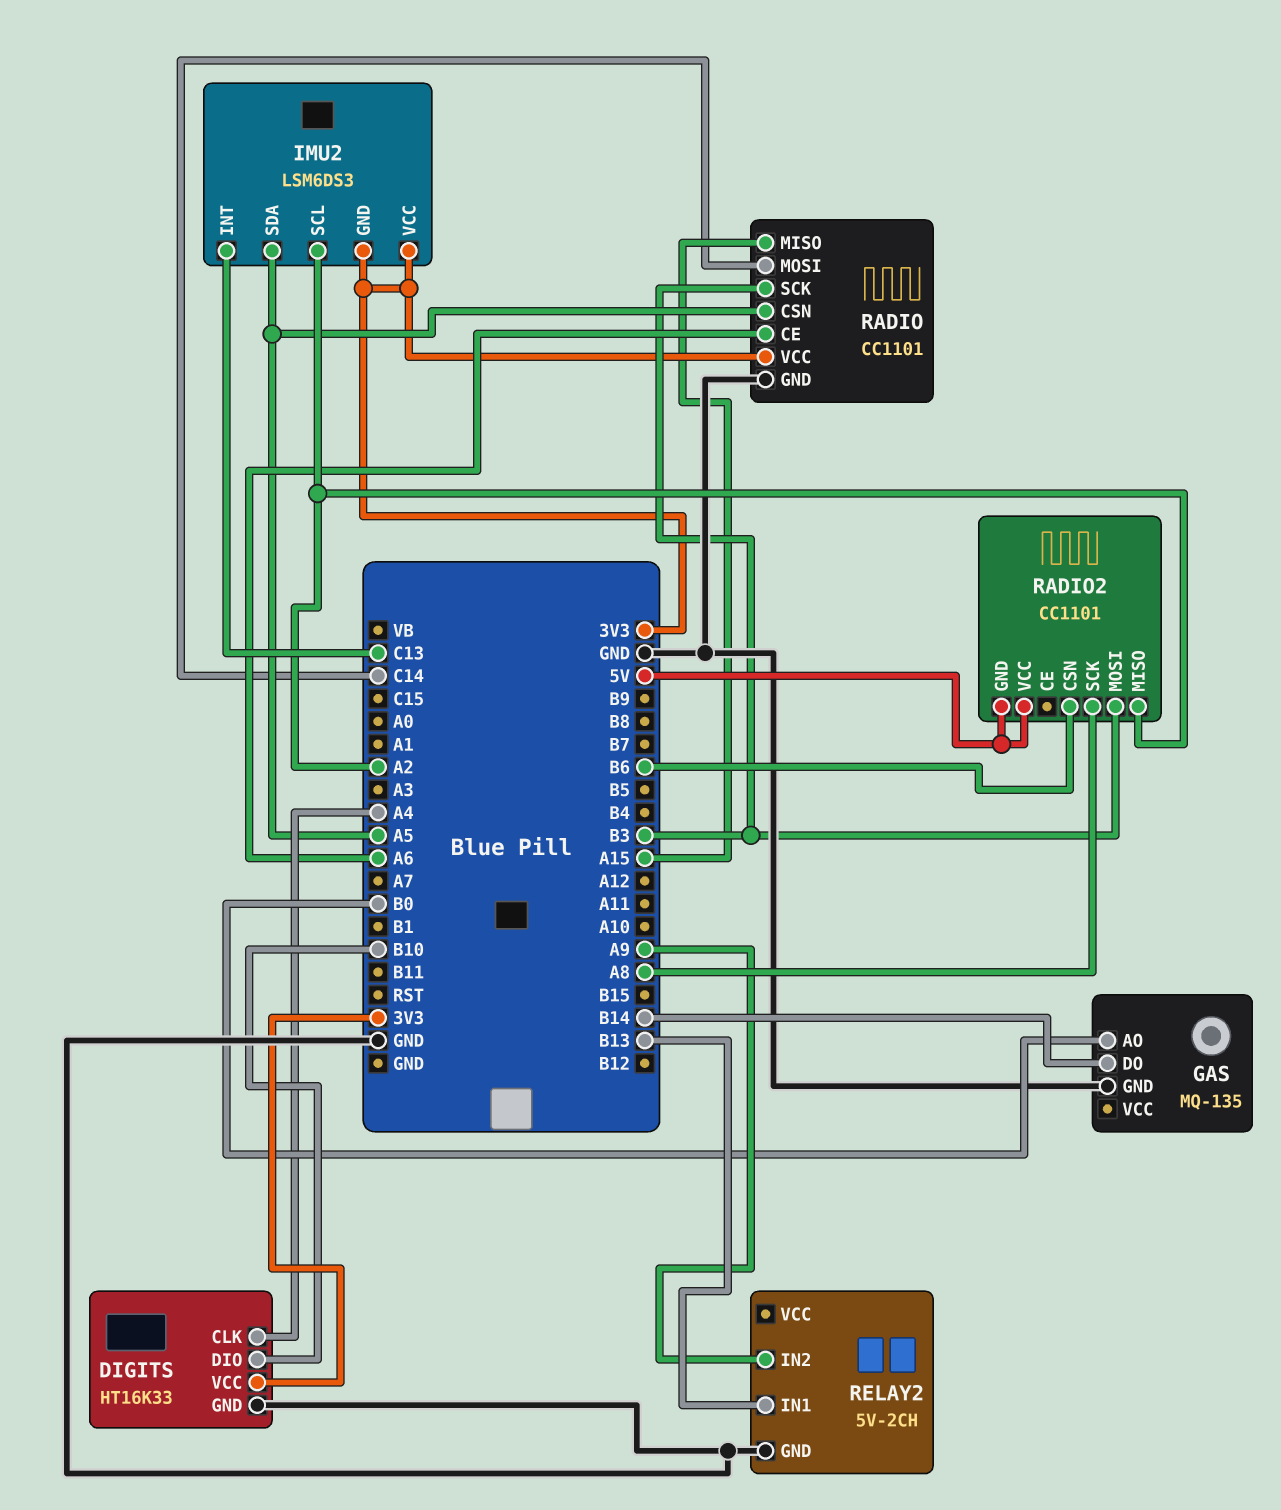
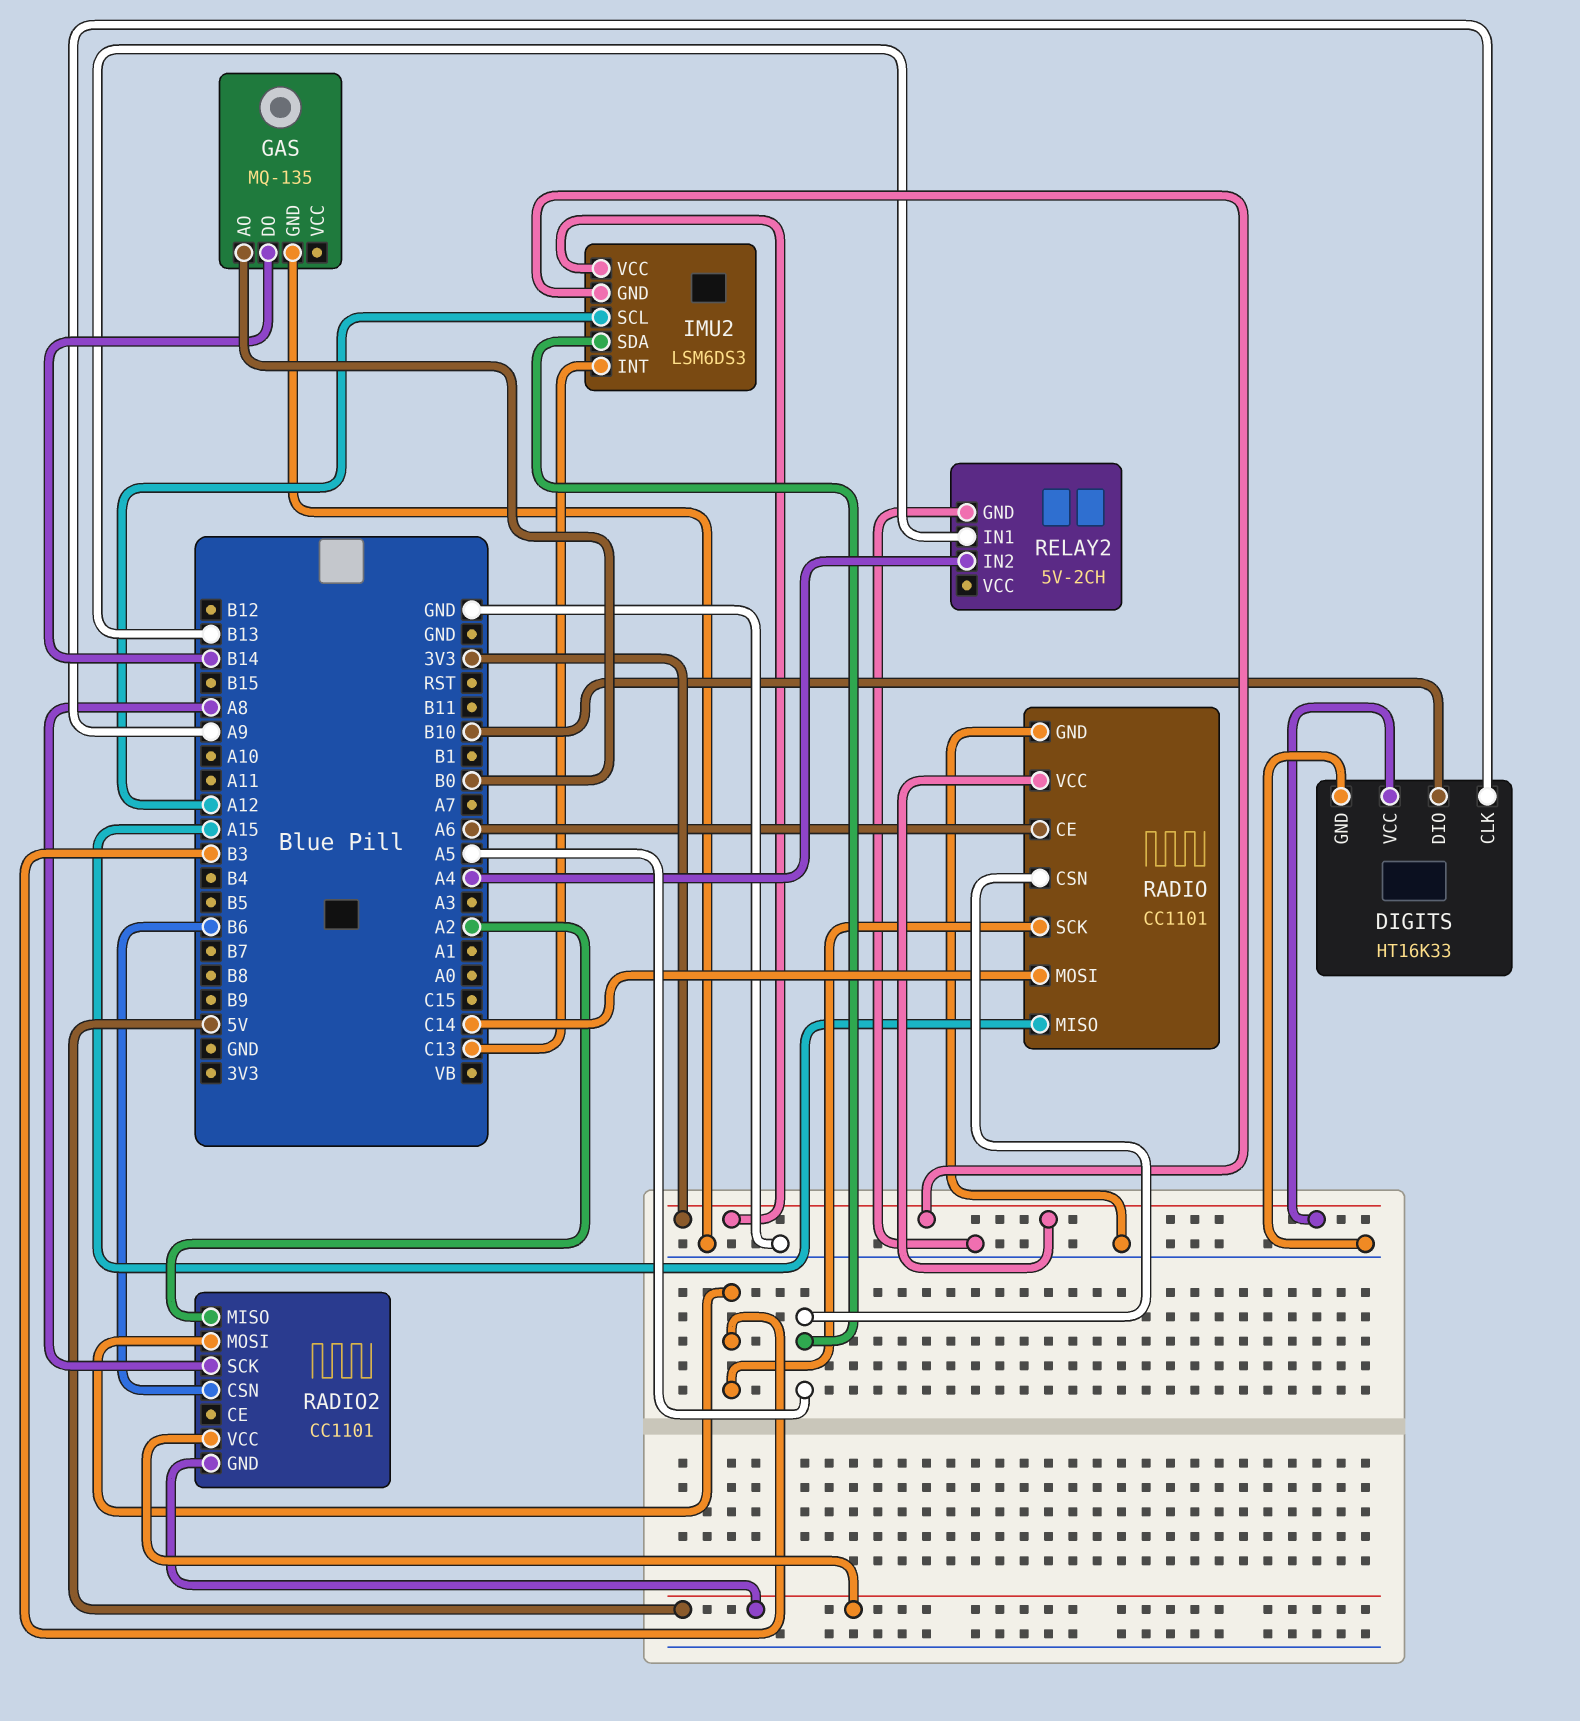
DIGITS pin CLK: A4 -> A9
IMU2 pin SCL: A2 -> A12
RELAY2 pin IN2: A9 -> A4

